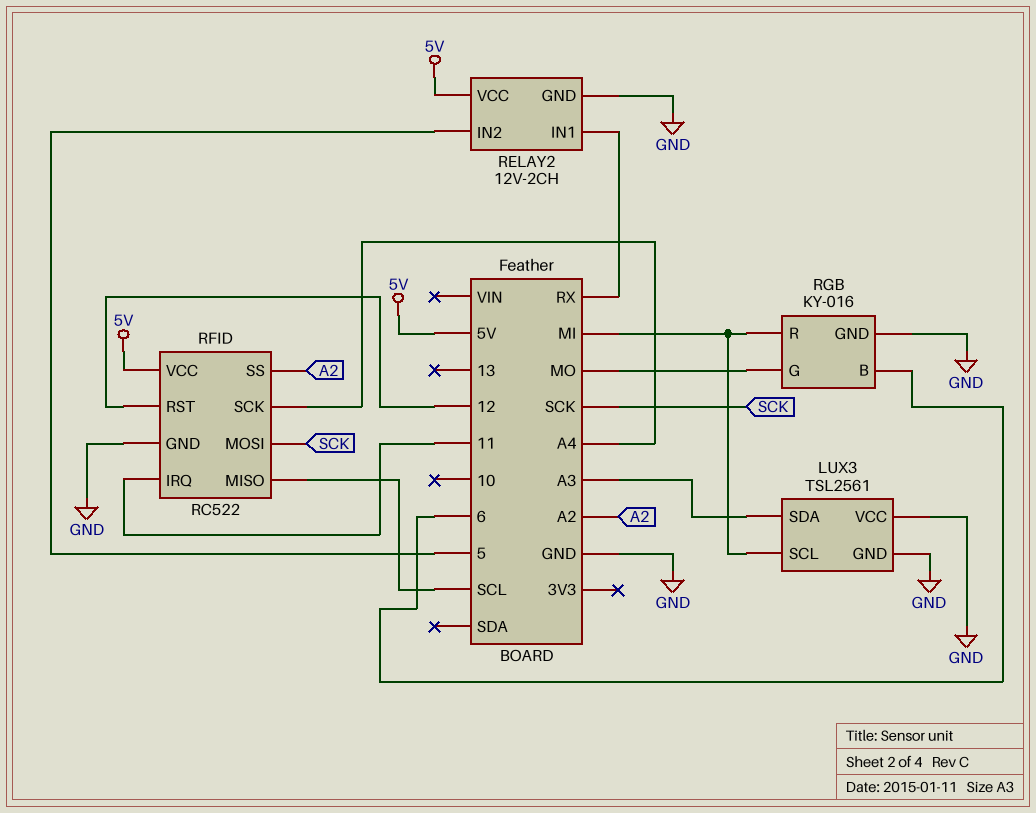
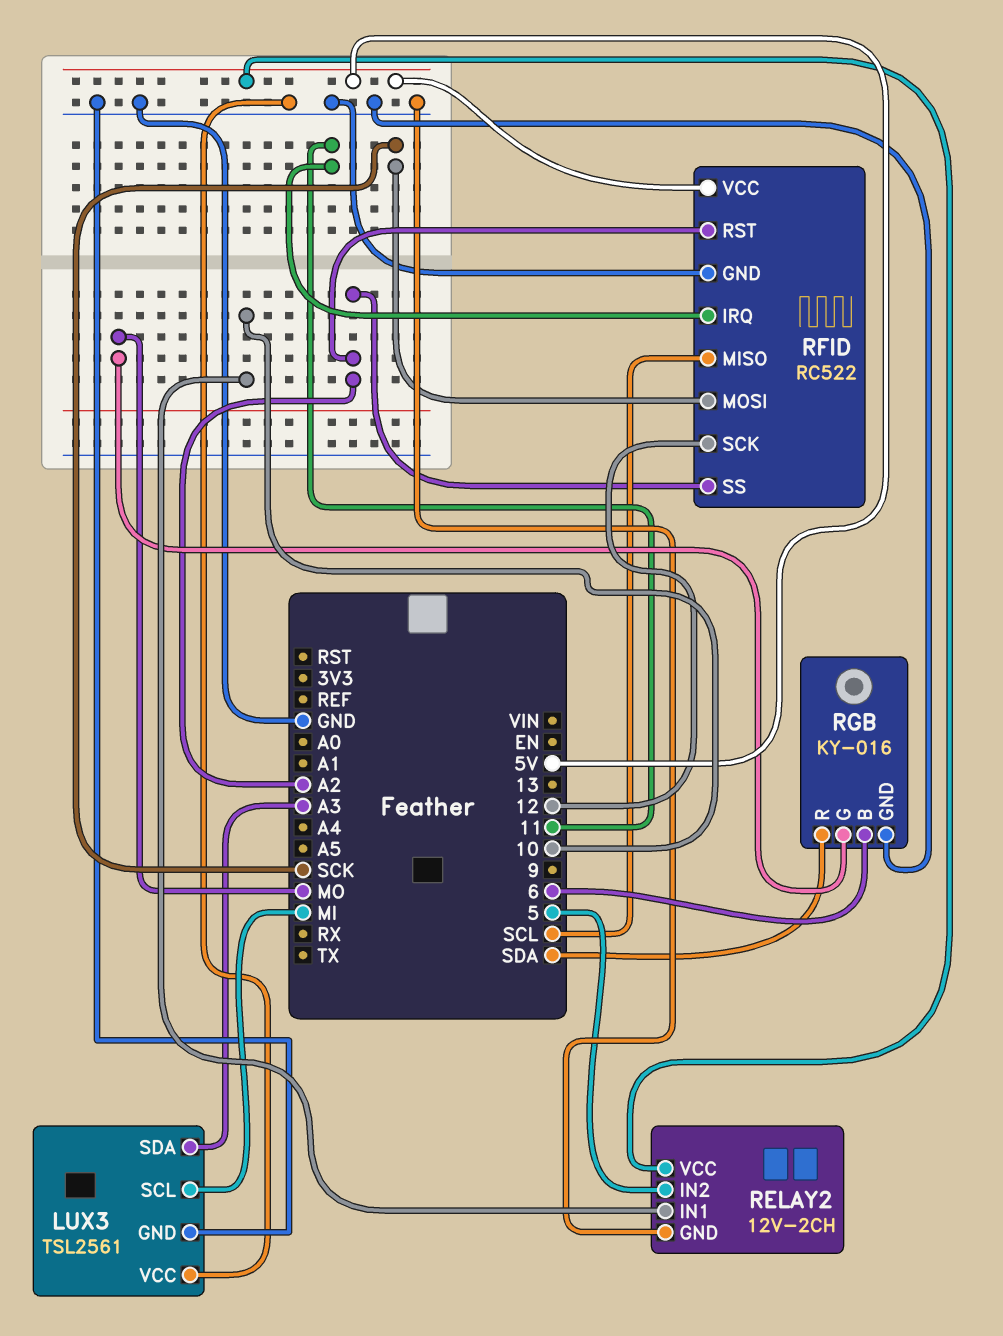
RELAY2 pin IN1: RX -> 10
RFID pin RST: 12 -> A2
RFID pin SCK: A4 -> 12
RGB pin R: MI -> SDA

